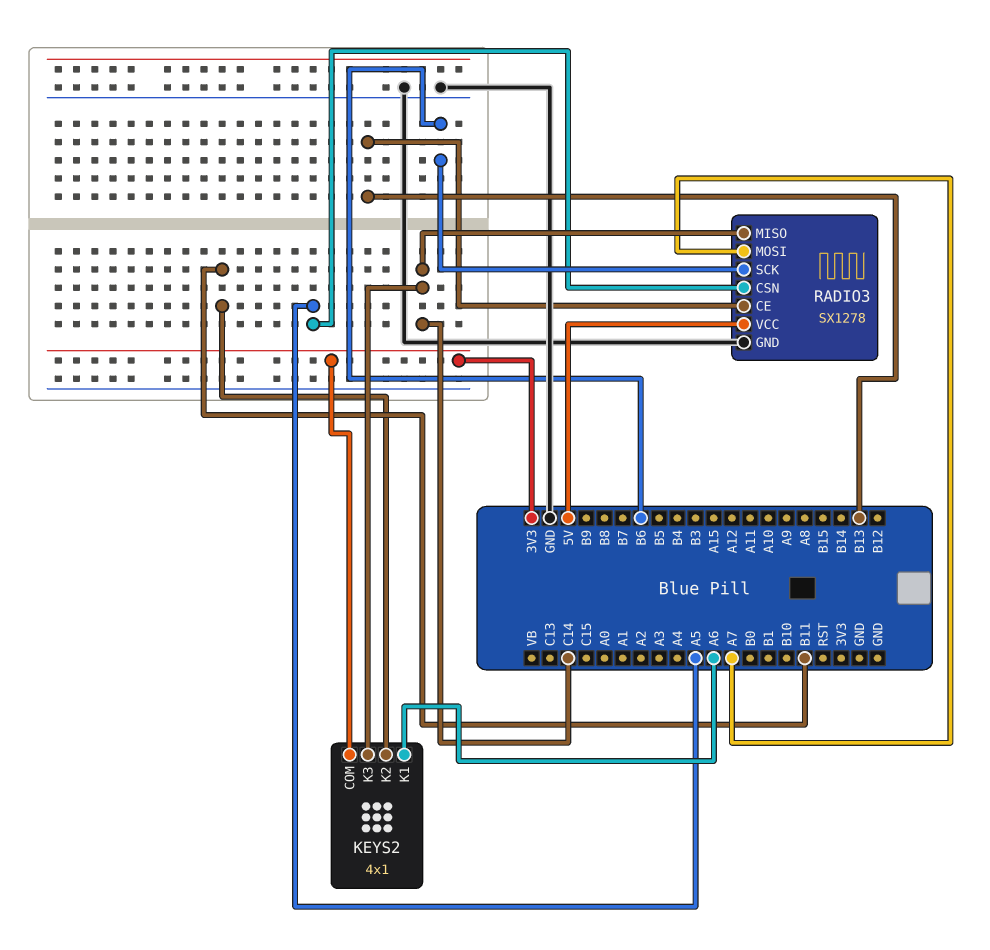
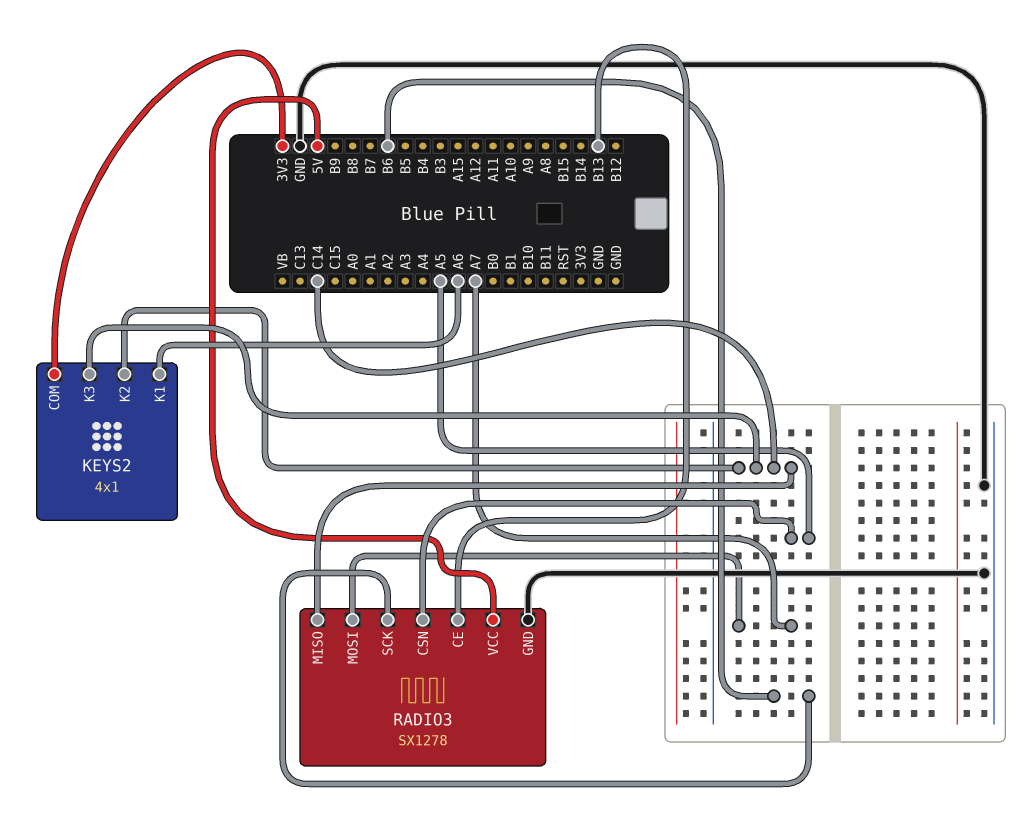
KEYS2 pin K2: B11 -> C14

